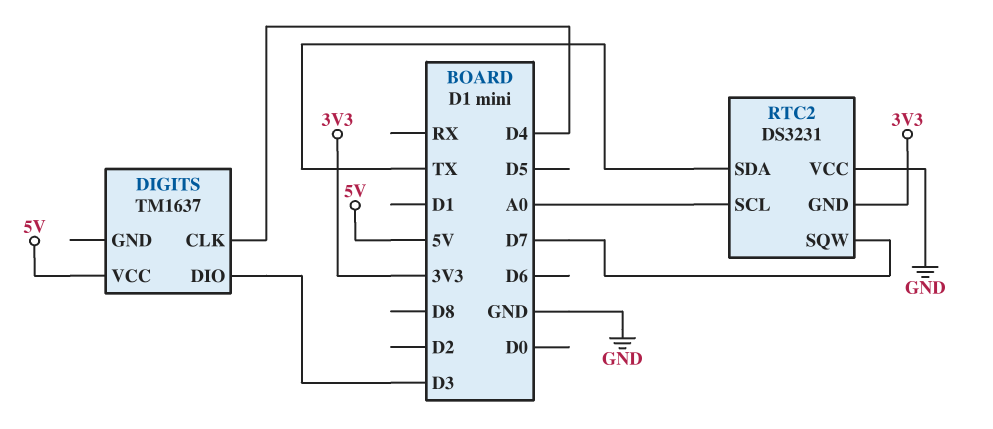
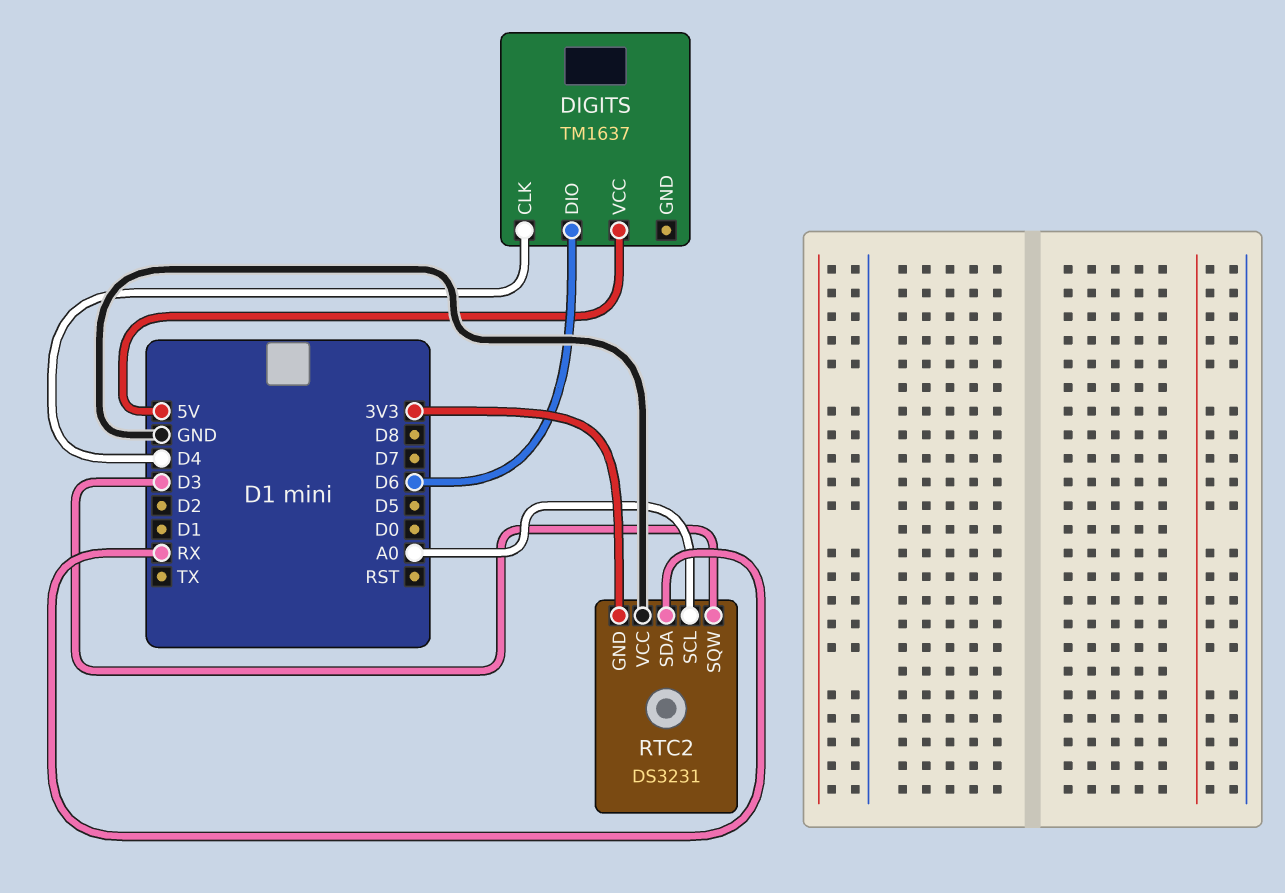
DIGITS pin DIO: D3 -> D6
RTC2 pin SDA: TX -> RX
RTC2 pin SQW: D7 -> D3

